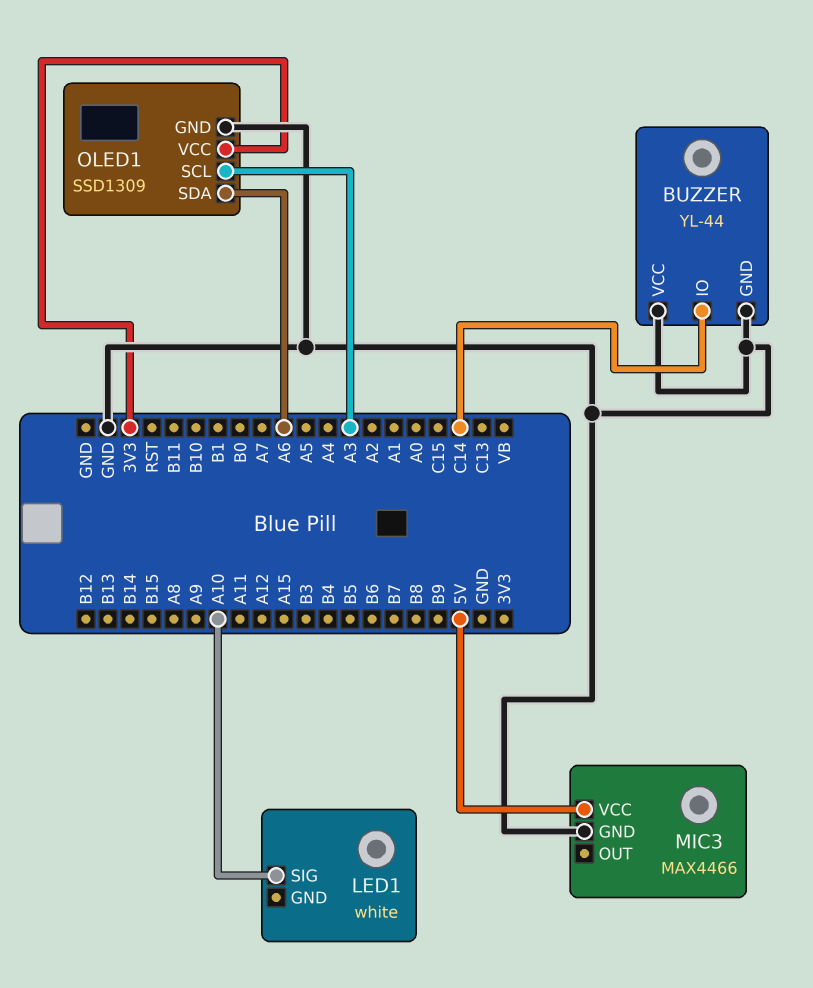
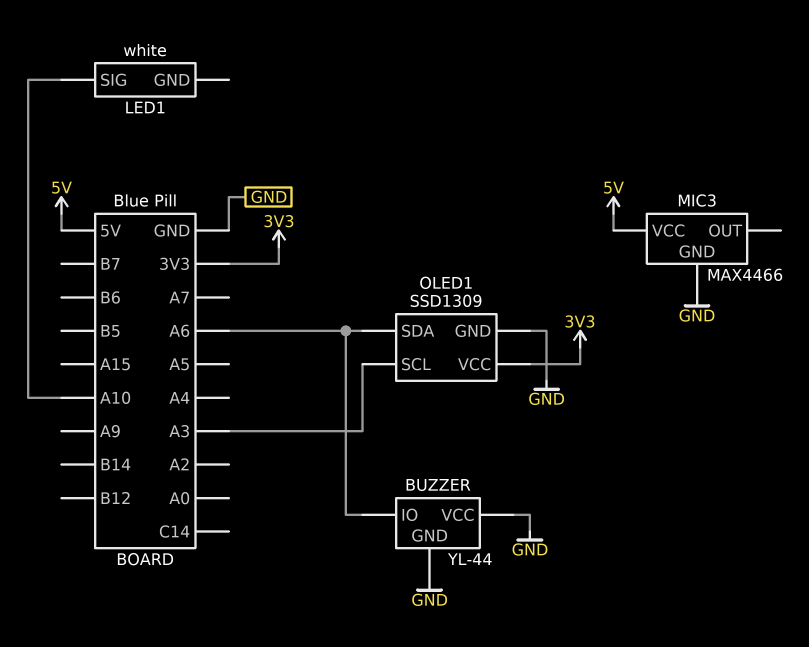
BUZZER pin IO: C14 -> A6

